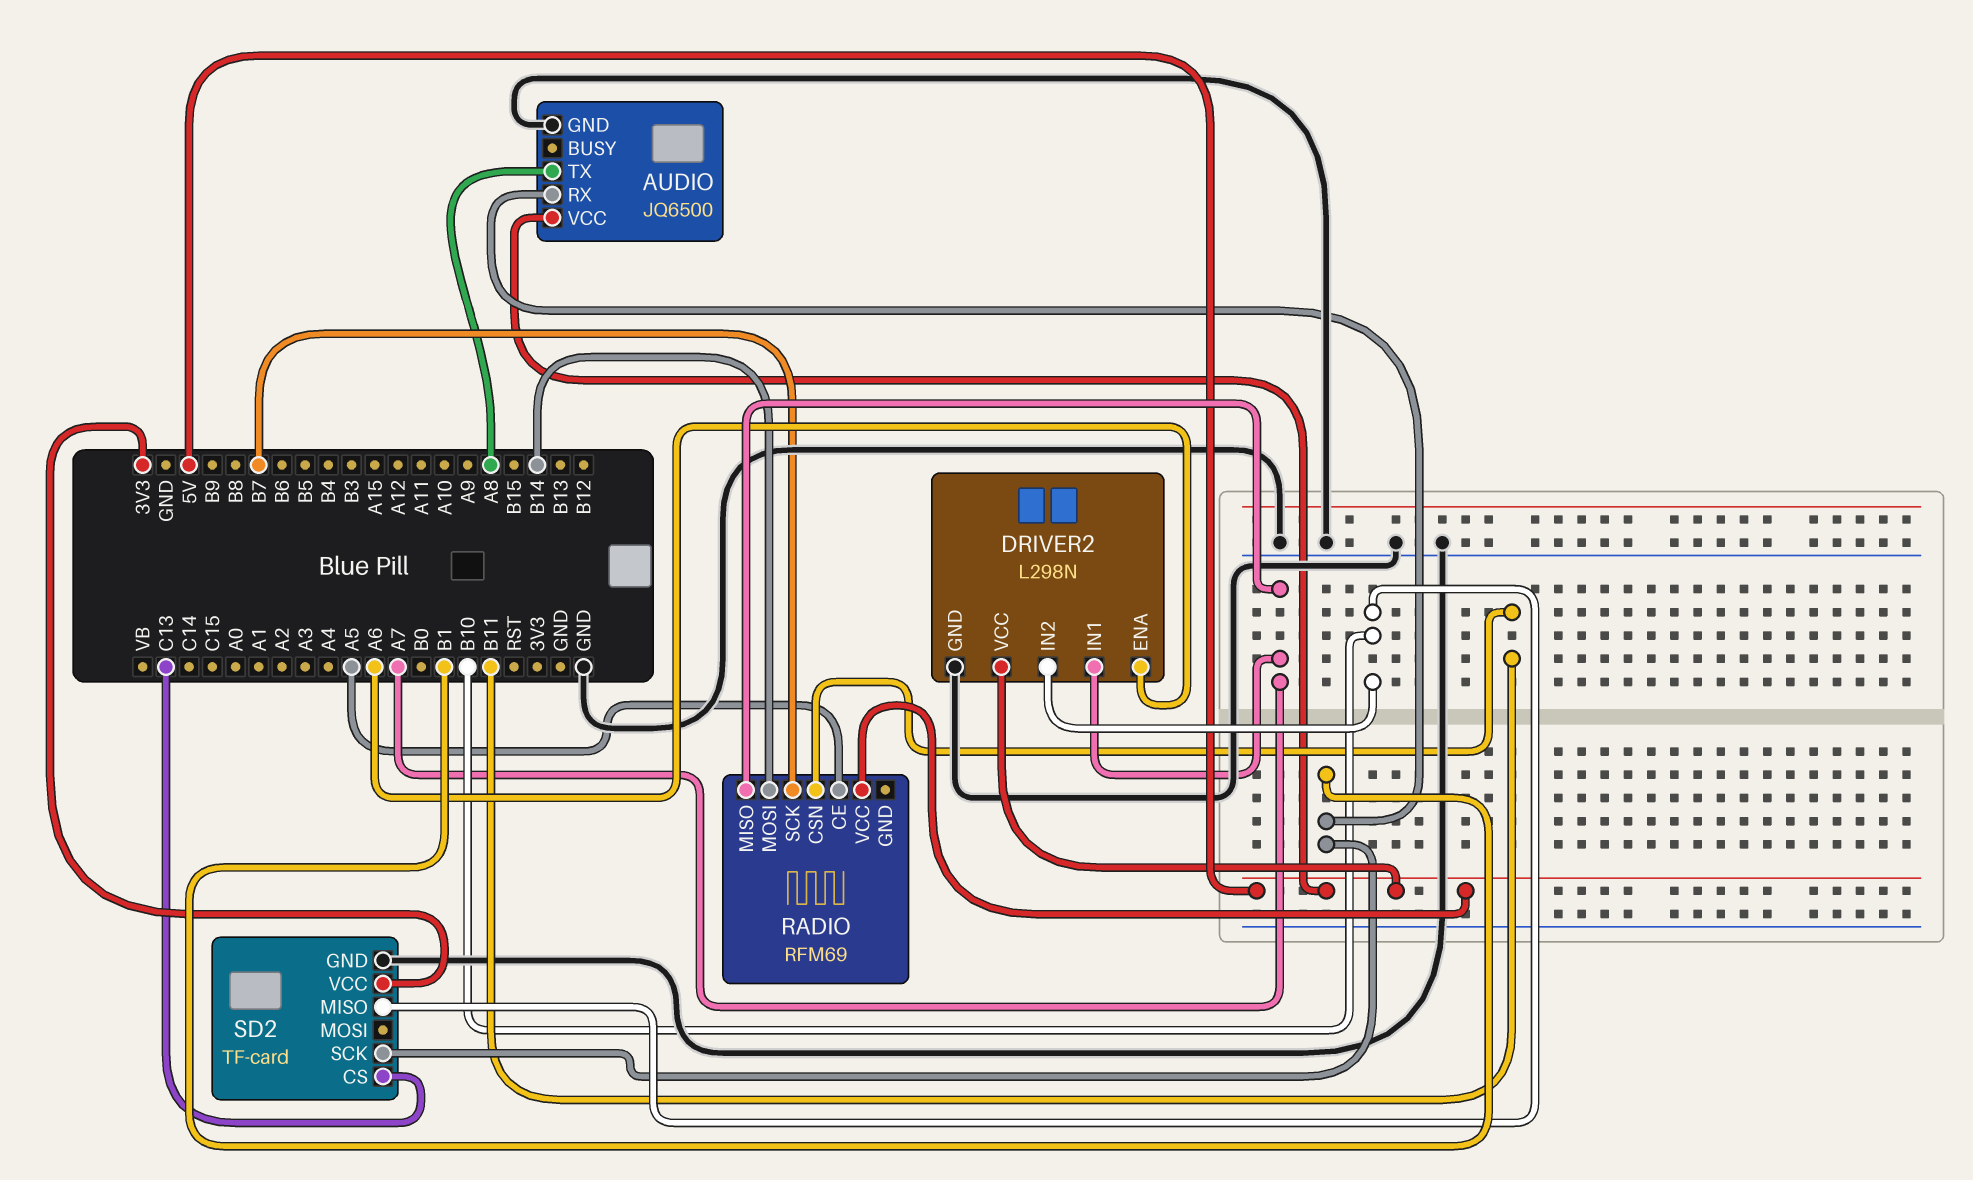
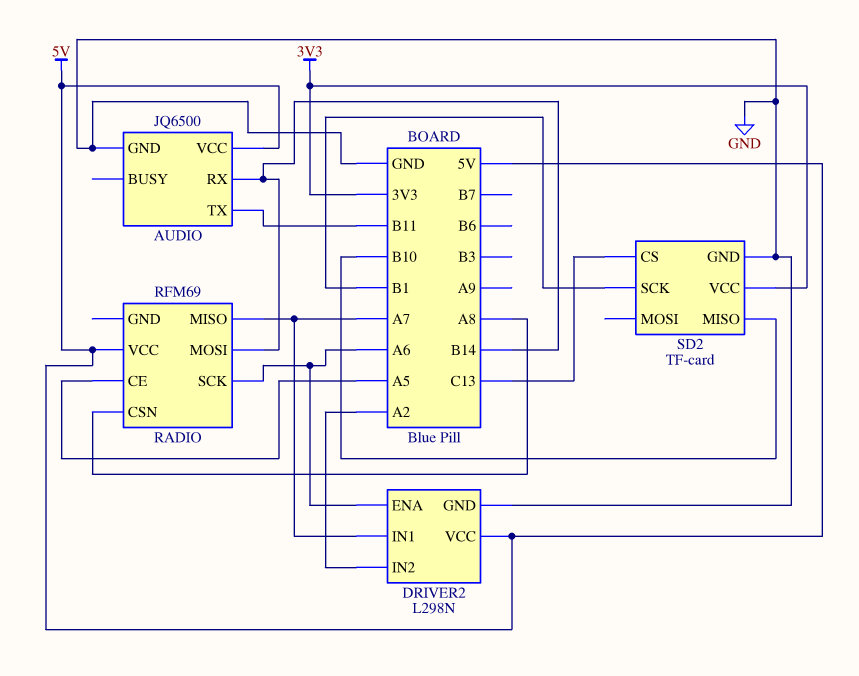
AUDIO pin RX: B1 -> B14
AUDIO pin TX: A8 -> B11
DRIVER2 pin IN2: B10 -> A2
RADIO pin CSN: B11 -> A8
RADIO pin SCK: B7 -> A6

